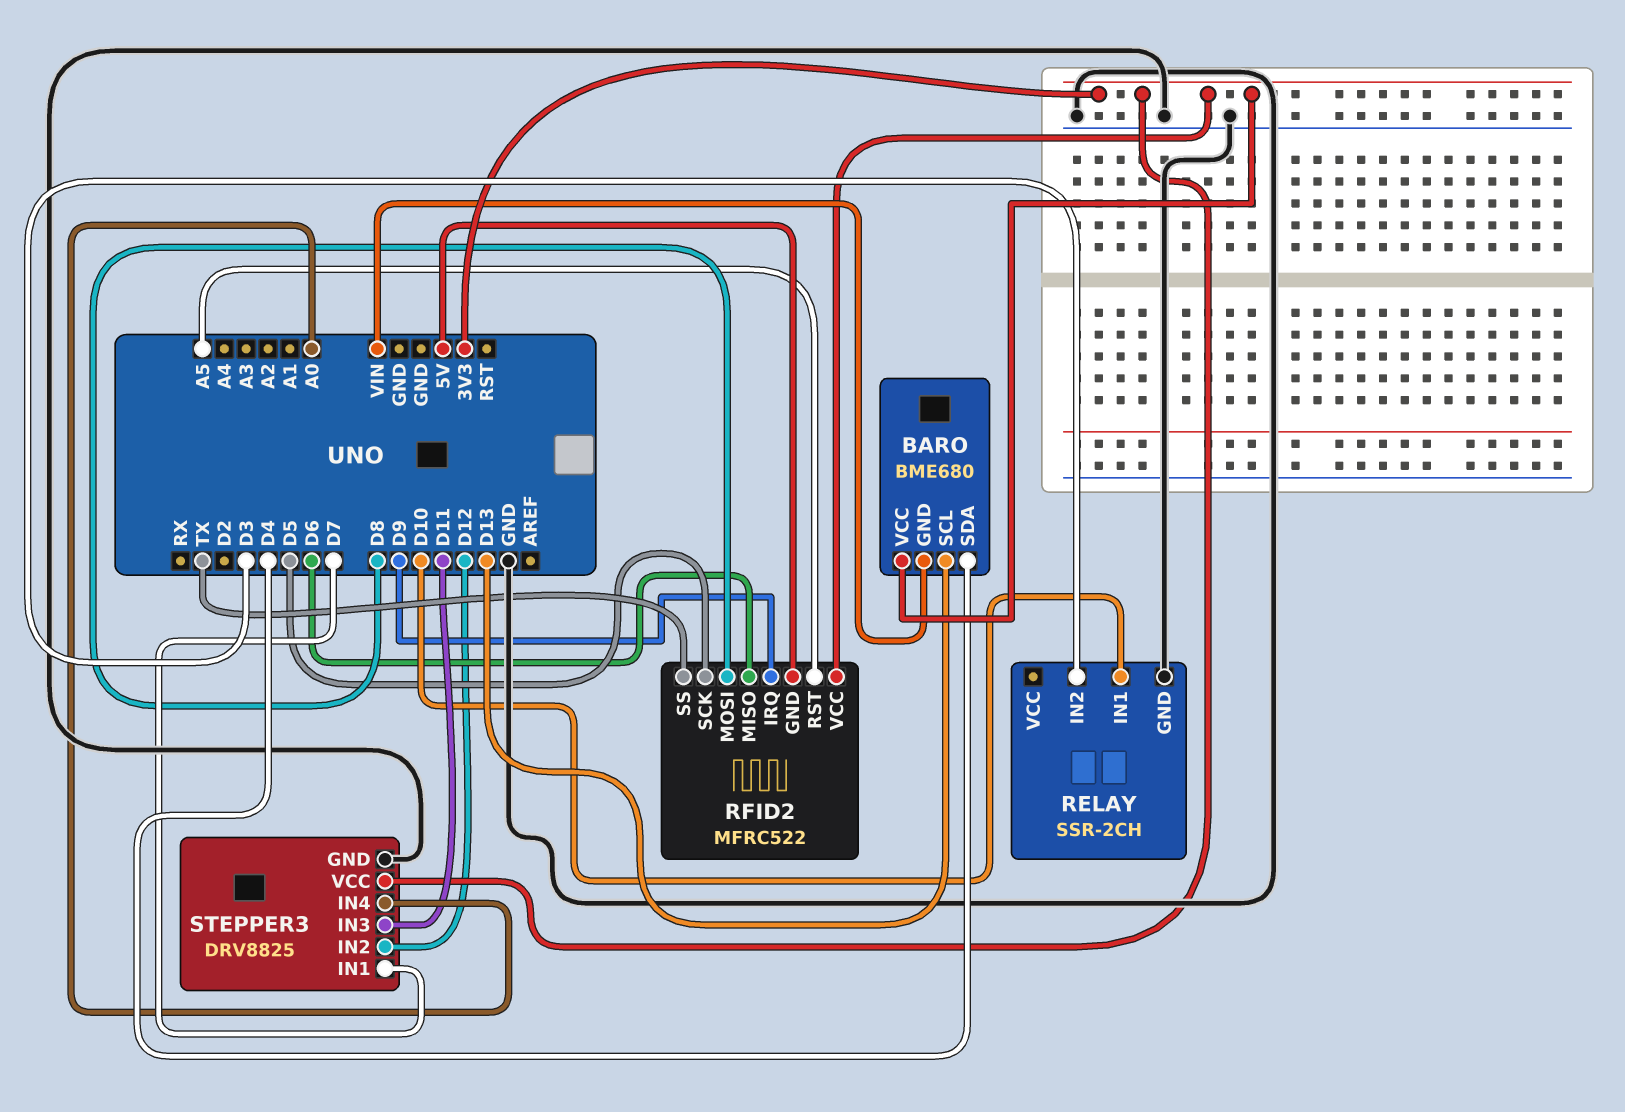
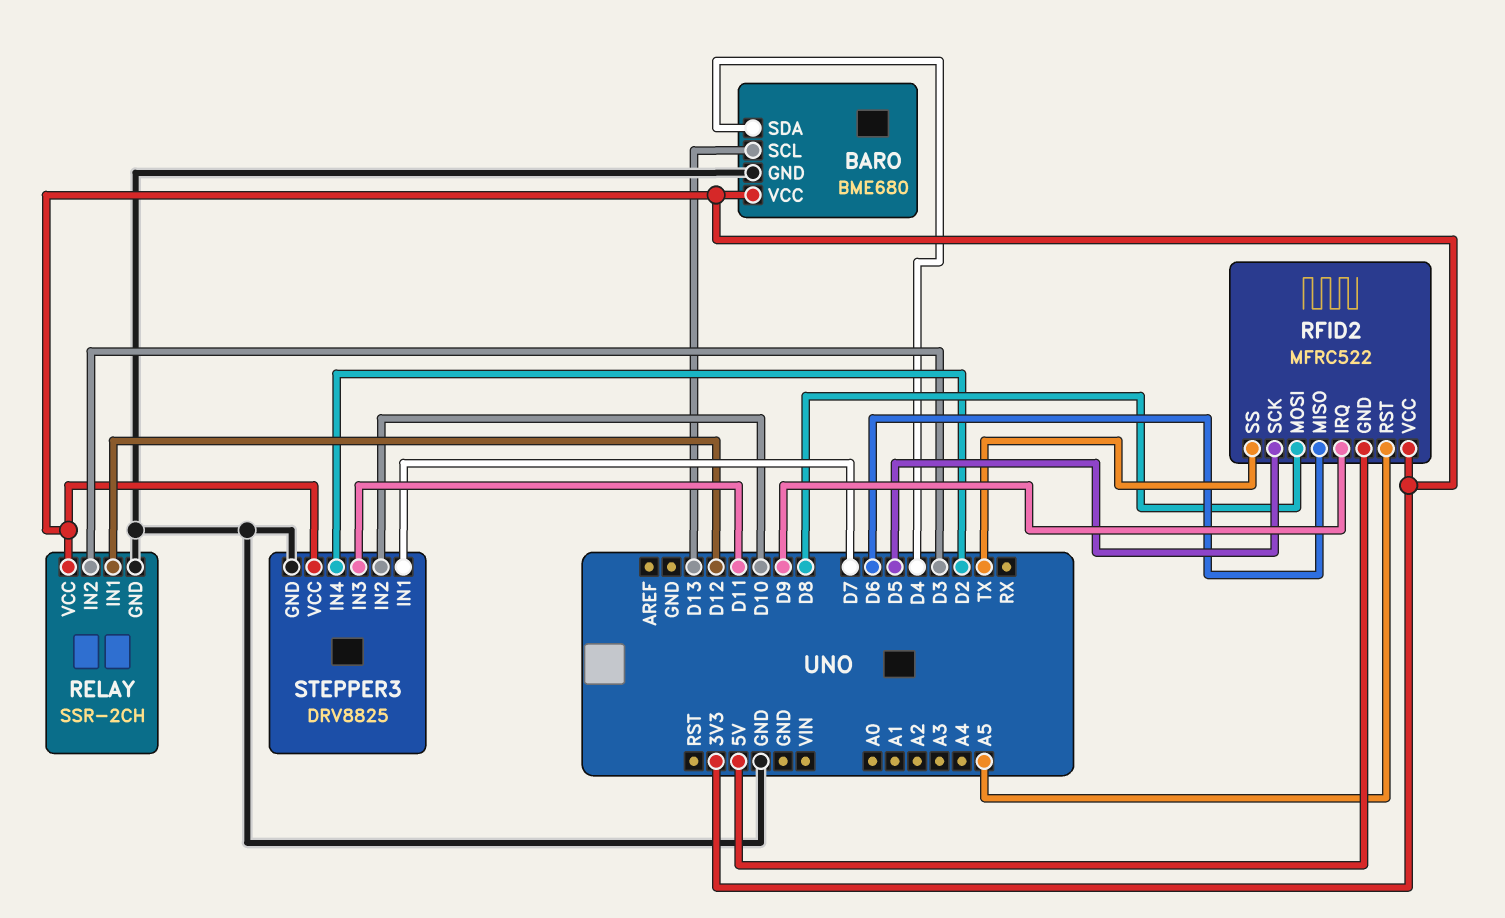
BARO pin GND: VIN -> GND
RELAY pin IN1: D10 -> D12
RELAY pin VCC: none -> 3V3
STEPPER3 pin IN2: D12 -> D10
STEPPER3 pin IN4: A0 -> D2

